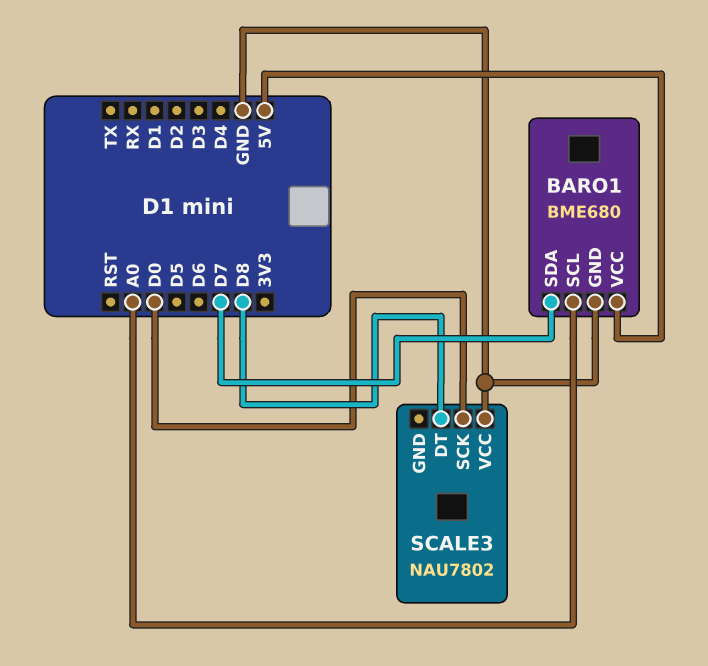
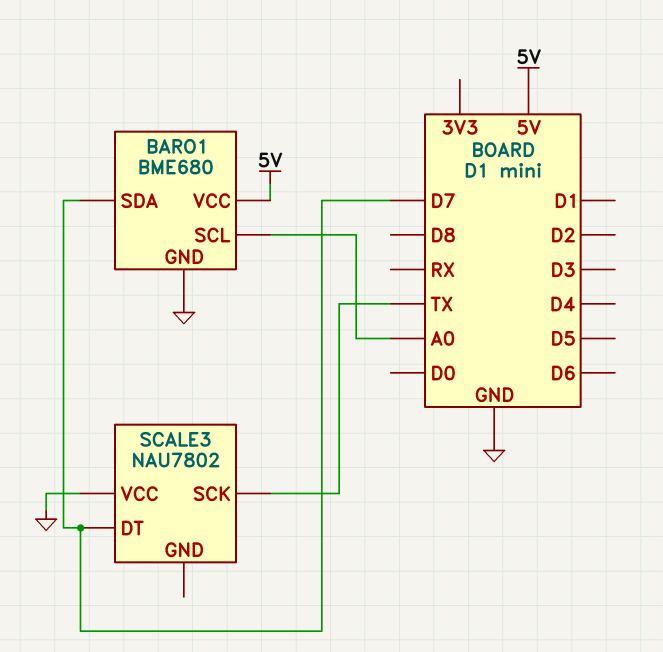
SCALE3 pin DT: D8 -> D7
SCALE3 pin SCK: D0 -> TX

